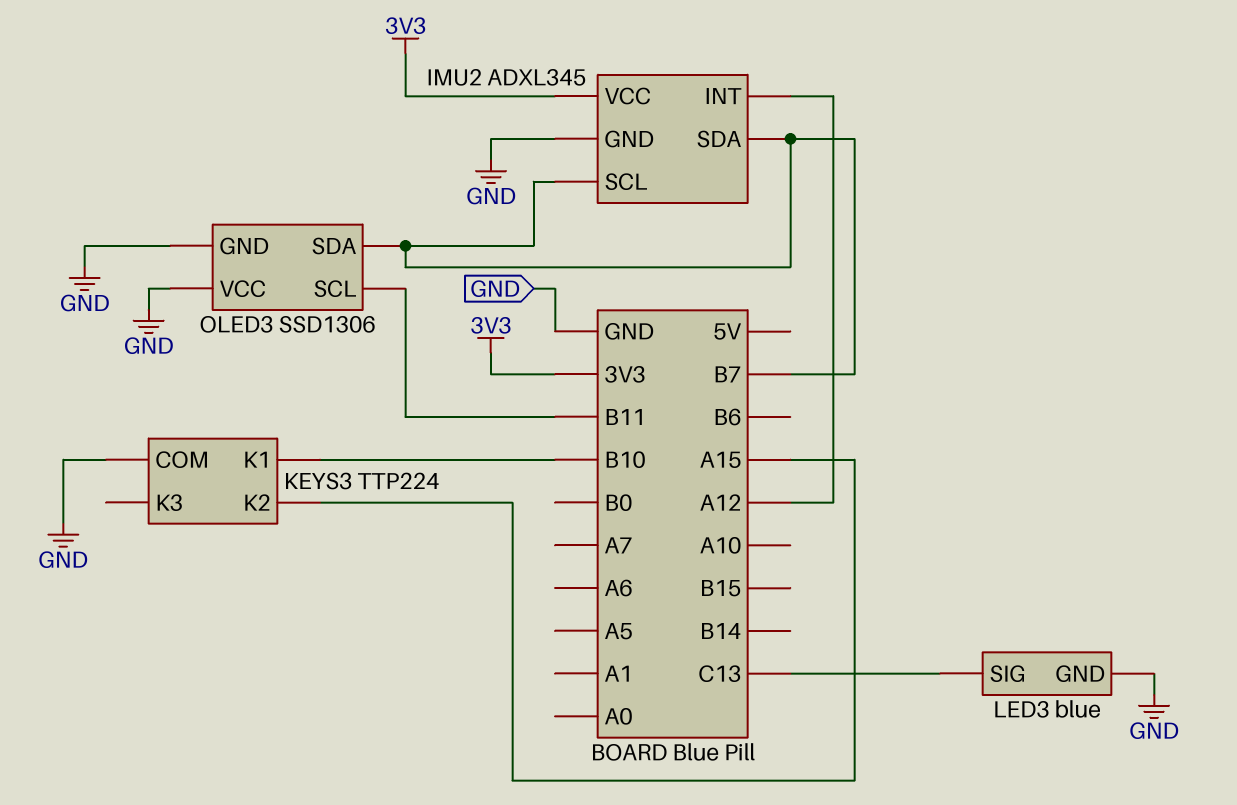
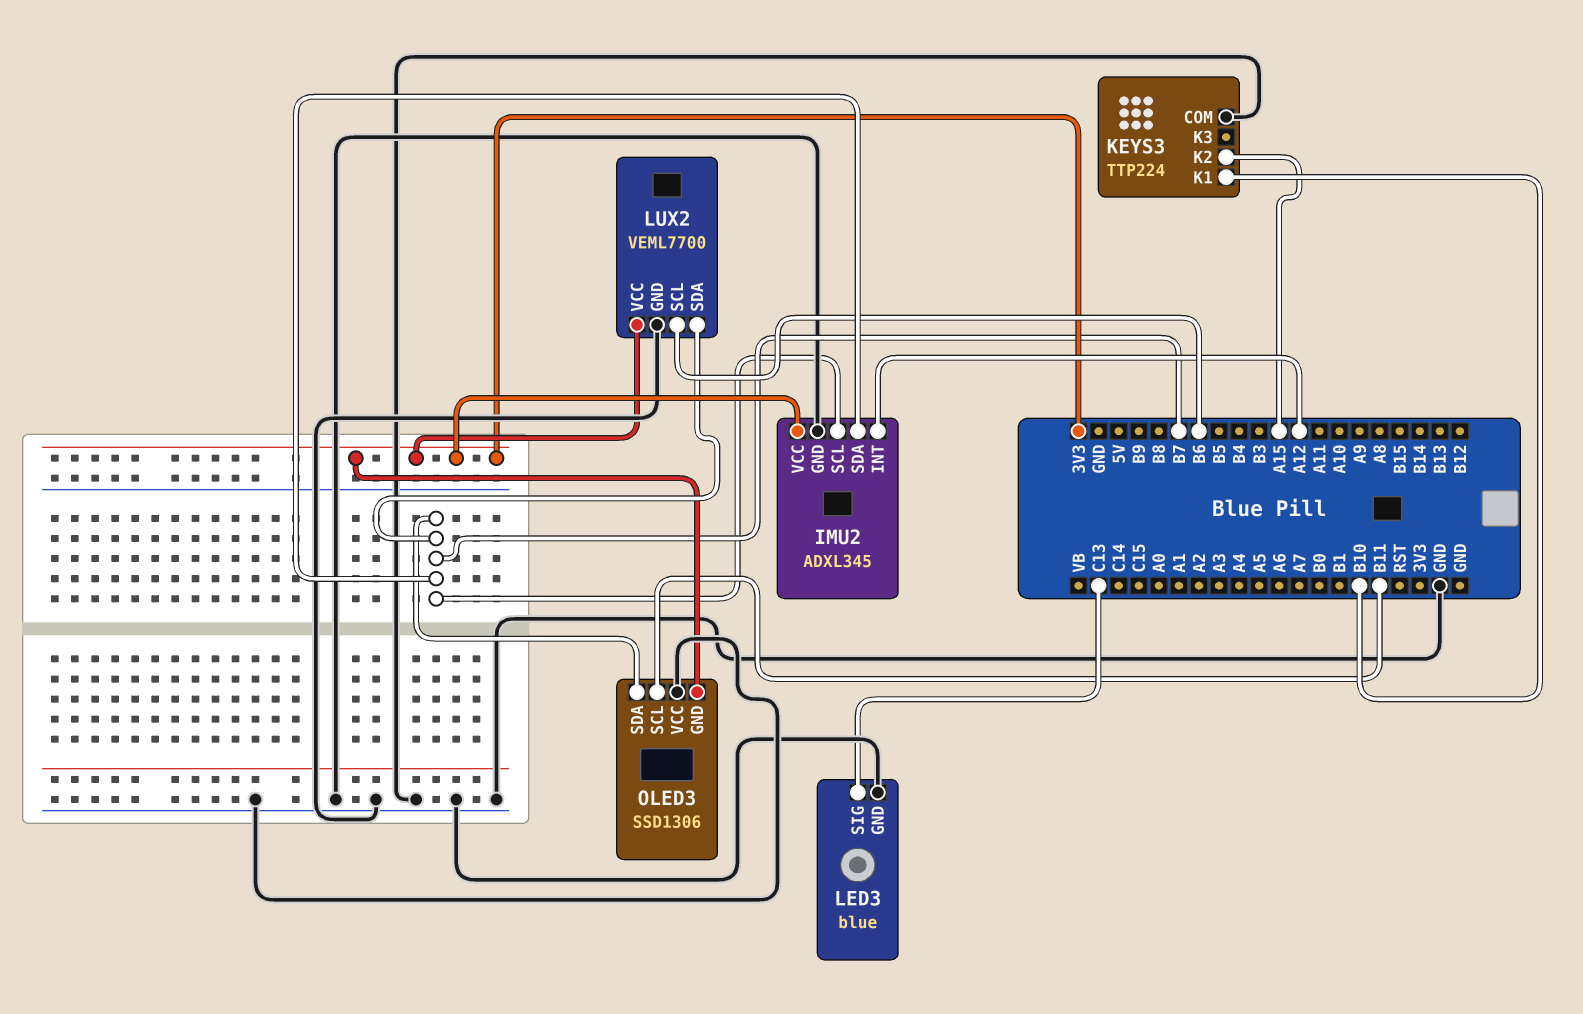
LUX2: none -> VEML7700
LUX2 pin GND: none -> GND
LUX2 pin SCL: none -> B6
LUX2 pin SDA: none -> B7
LUX2 pin VCC: none -> 3V3
OLED3 pin GND: GND -> 3V3

